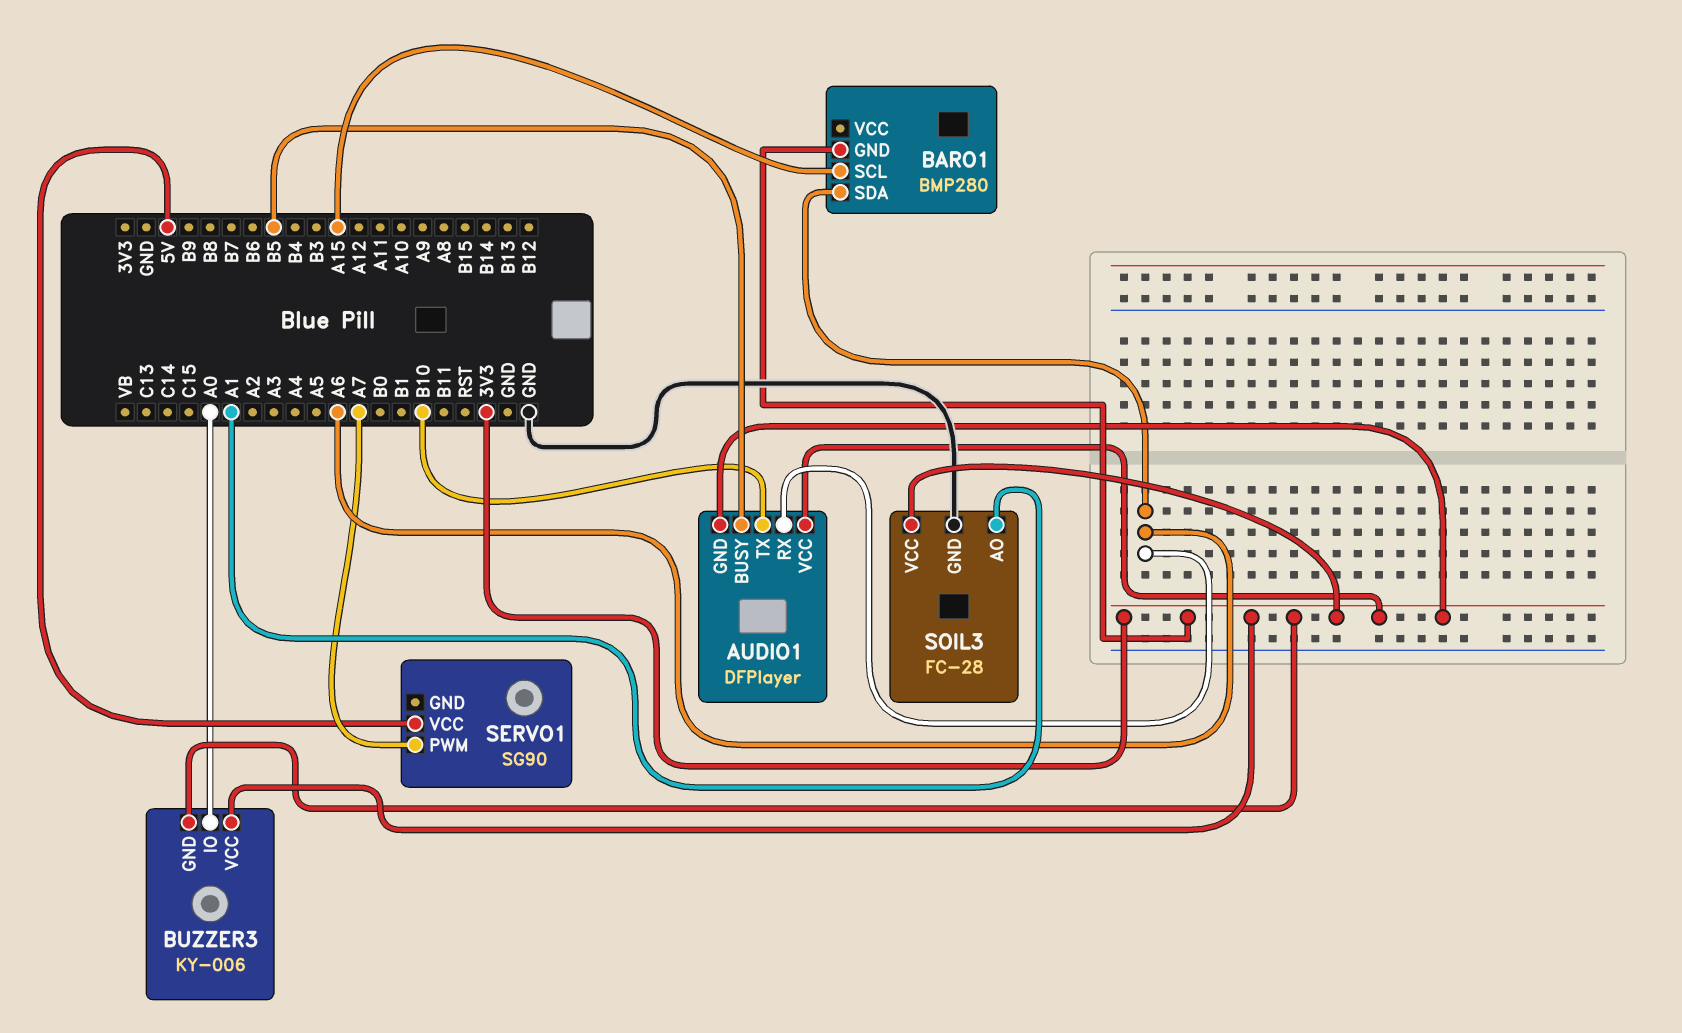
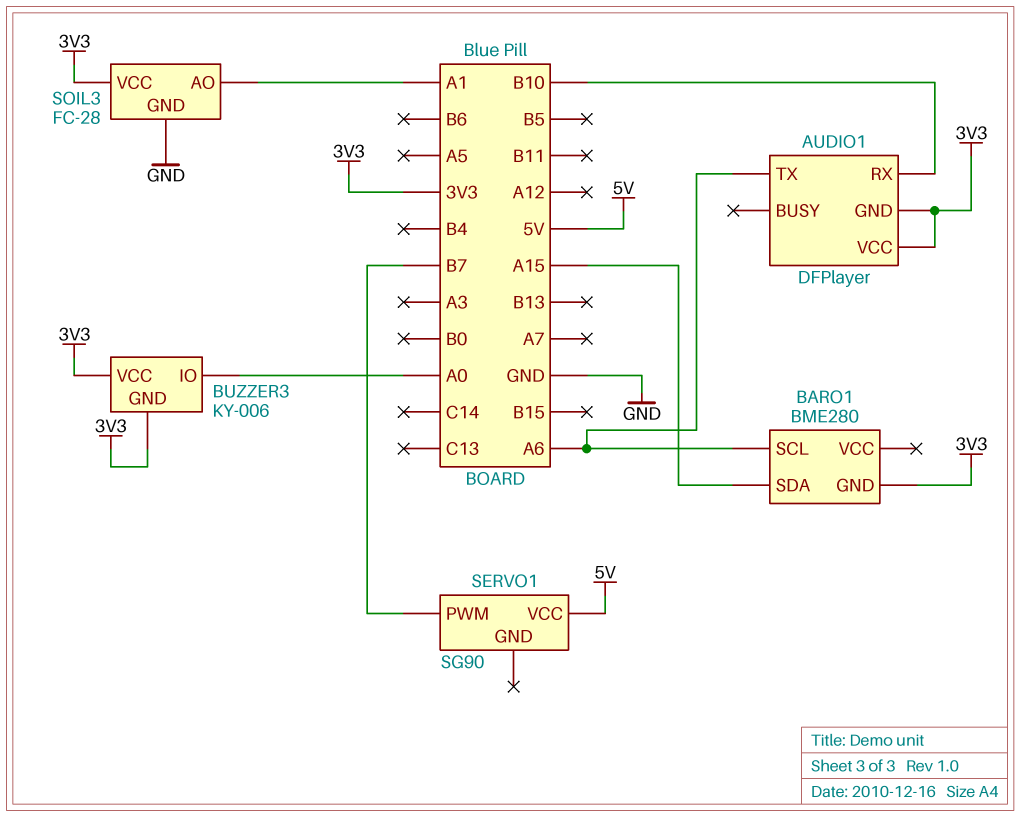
AUDIO1 pin BUSY: B5 -> none
AUDIO1 pin RX: A6 -> B10
AUDIO1 pin TX: B10 -> A6
BARO1: BMP280 -> BME280
BARO1 pin SCL: A15 -> A6
BARO1 pin SDA: A6 -> A15
SERVO1 pin PWM: A7 -> B7

